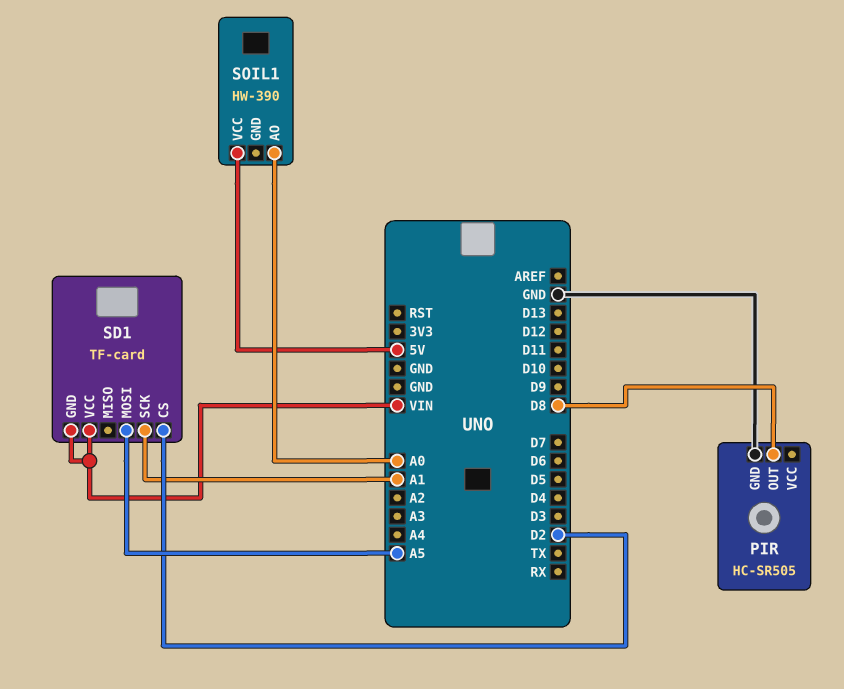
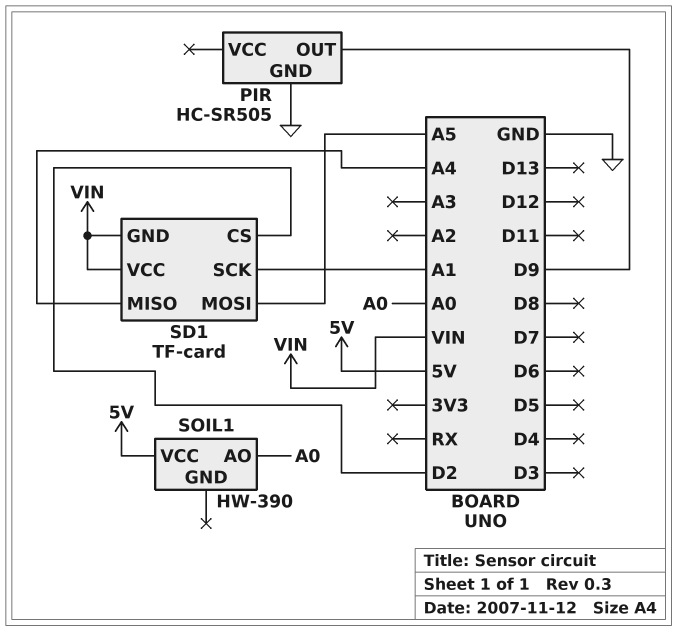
PIR pin OUT: D8 -> D9
SD1 pin MISO: none -> A4

